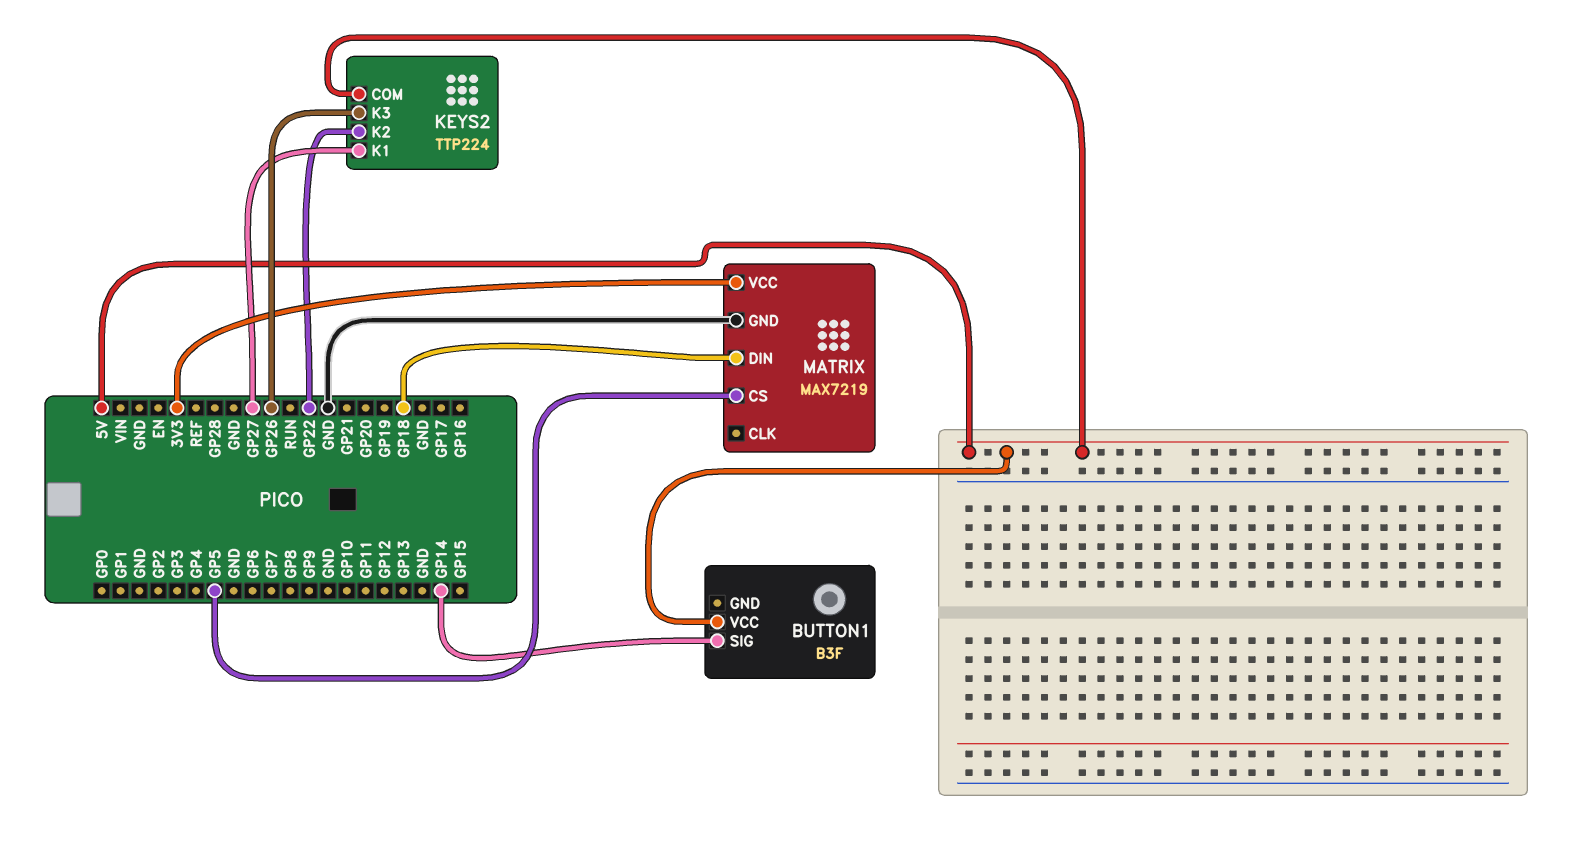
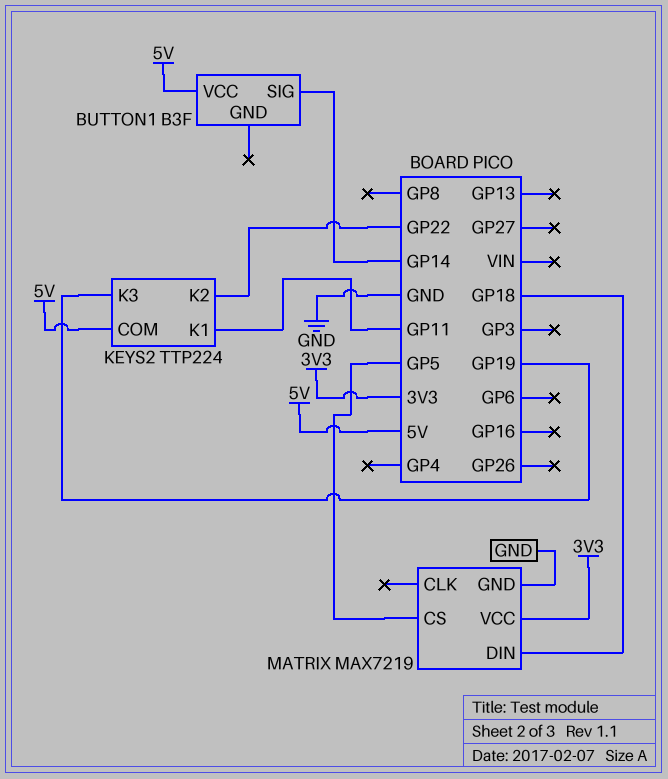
KEYS2 pin K1: GP27 -> GP11
KEYS2 pin K3: GP26 -> GP19

